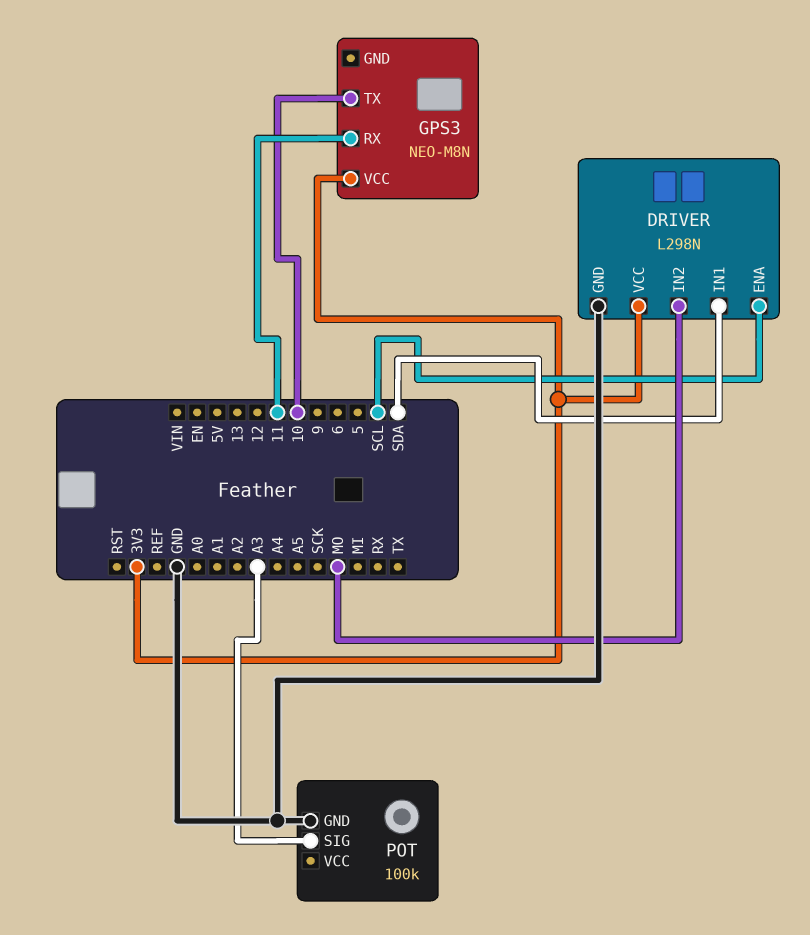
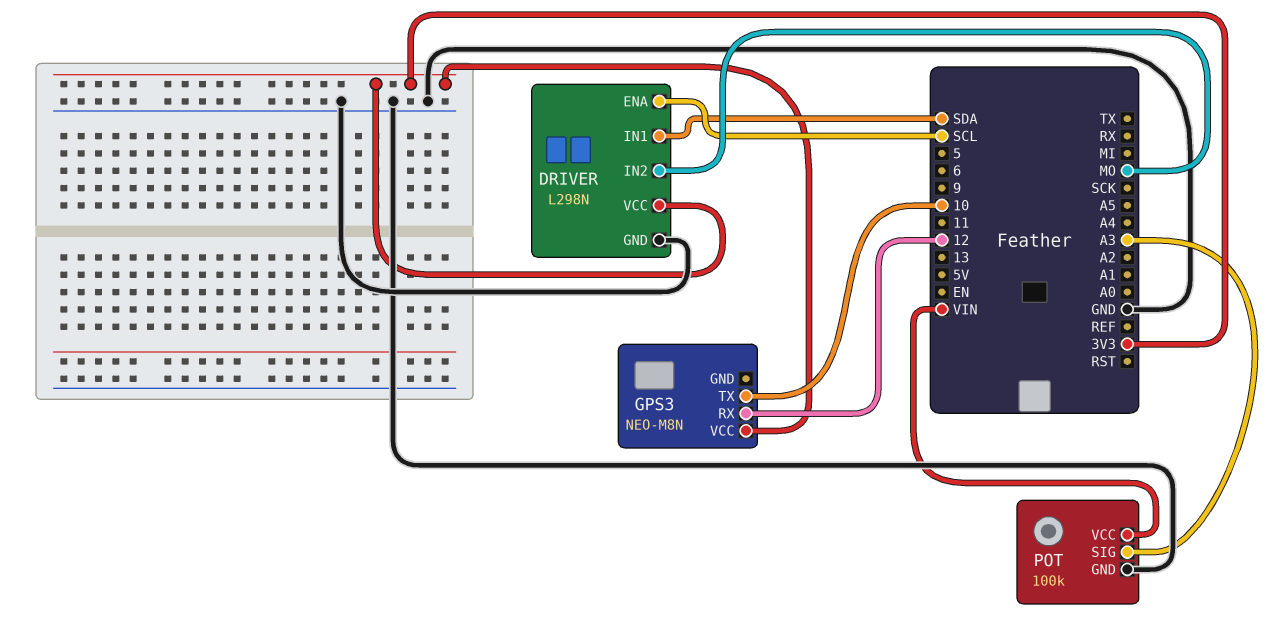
GPS3 pin RX: 11 -> 12
POT pin VCC: none -> VIN

